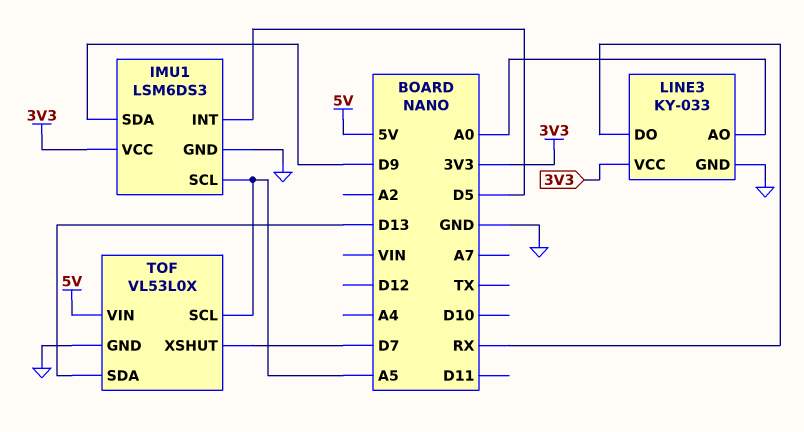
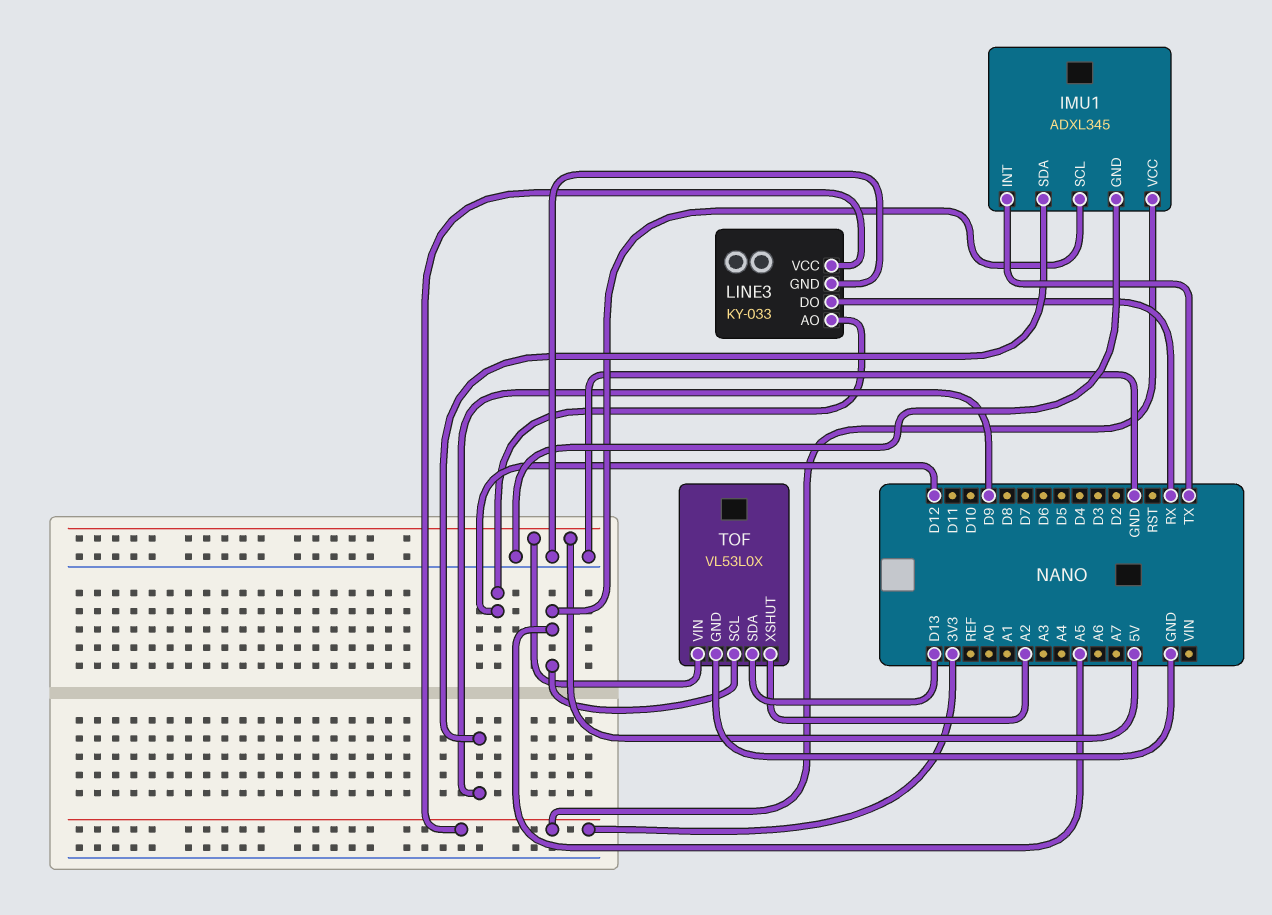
IMU1: LSM6DS3 -> ADXL345
IMU1 pin INT: D5 -> TX
LINE3 pin AO: A0 -> D12
TOF pin XSHUT: D7 -> A2

